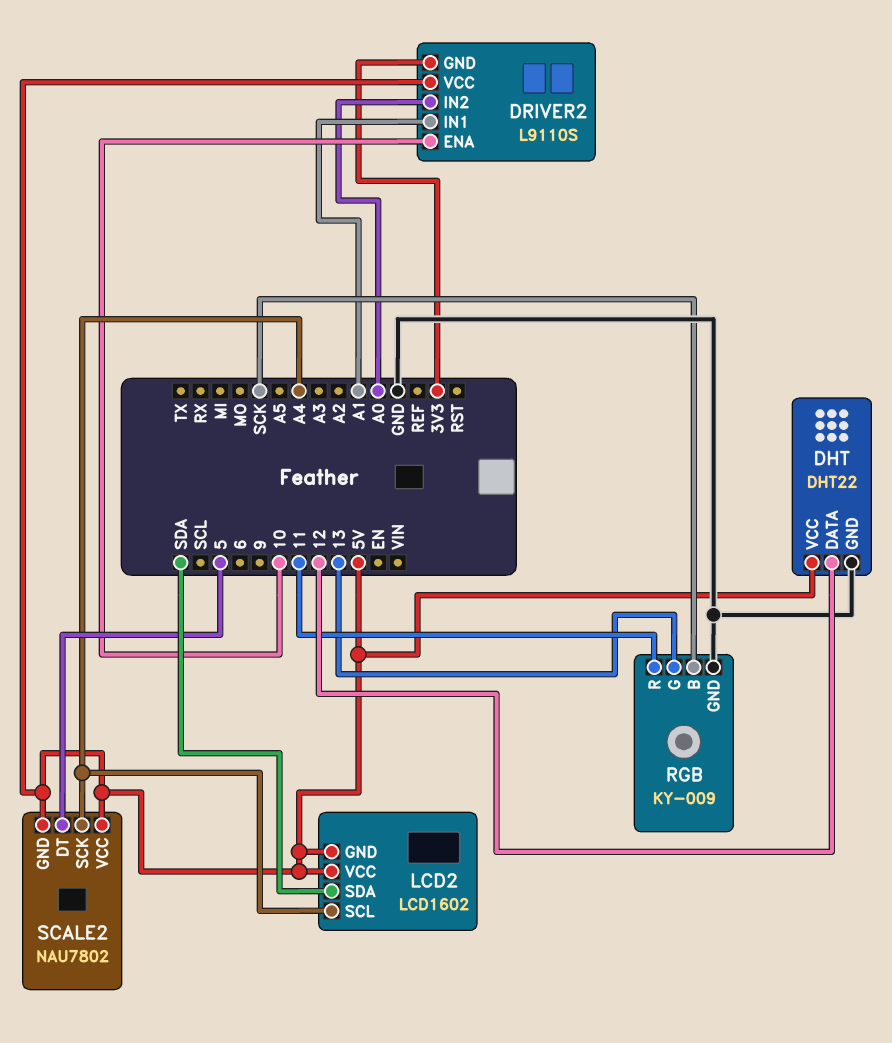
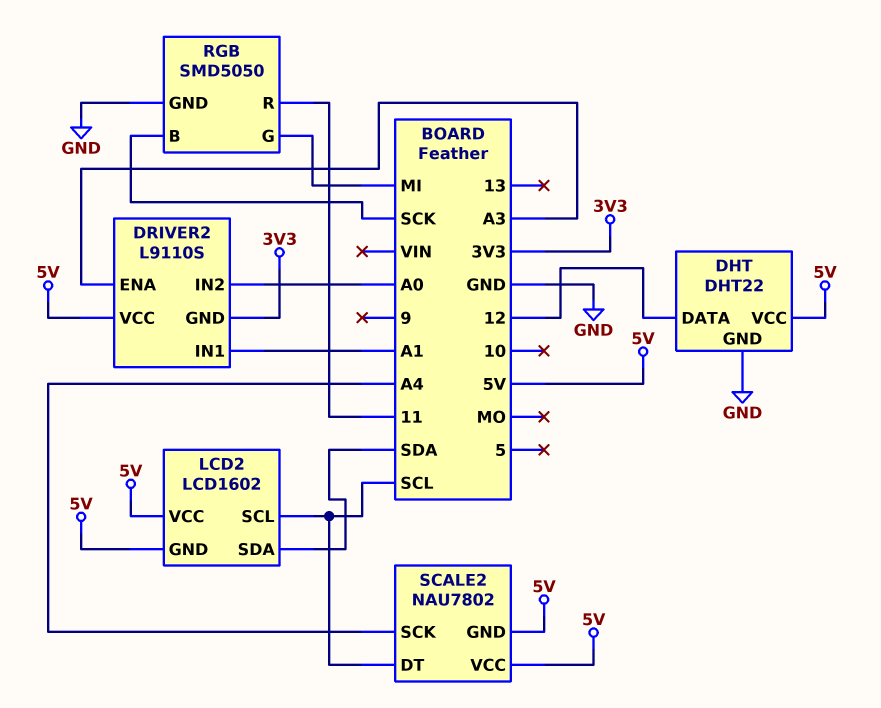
DRIVER2 pin ENA: 10 -> A3
LCD2 pin SCL: A4 -> SCL
RGB: KY-009 -> SMD5050
RGB pin G: 13 -> MI
SCALE2 pin DT: 5 -> SCL

